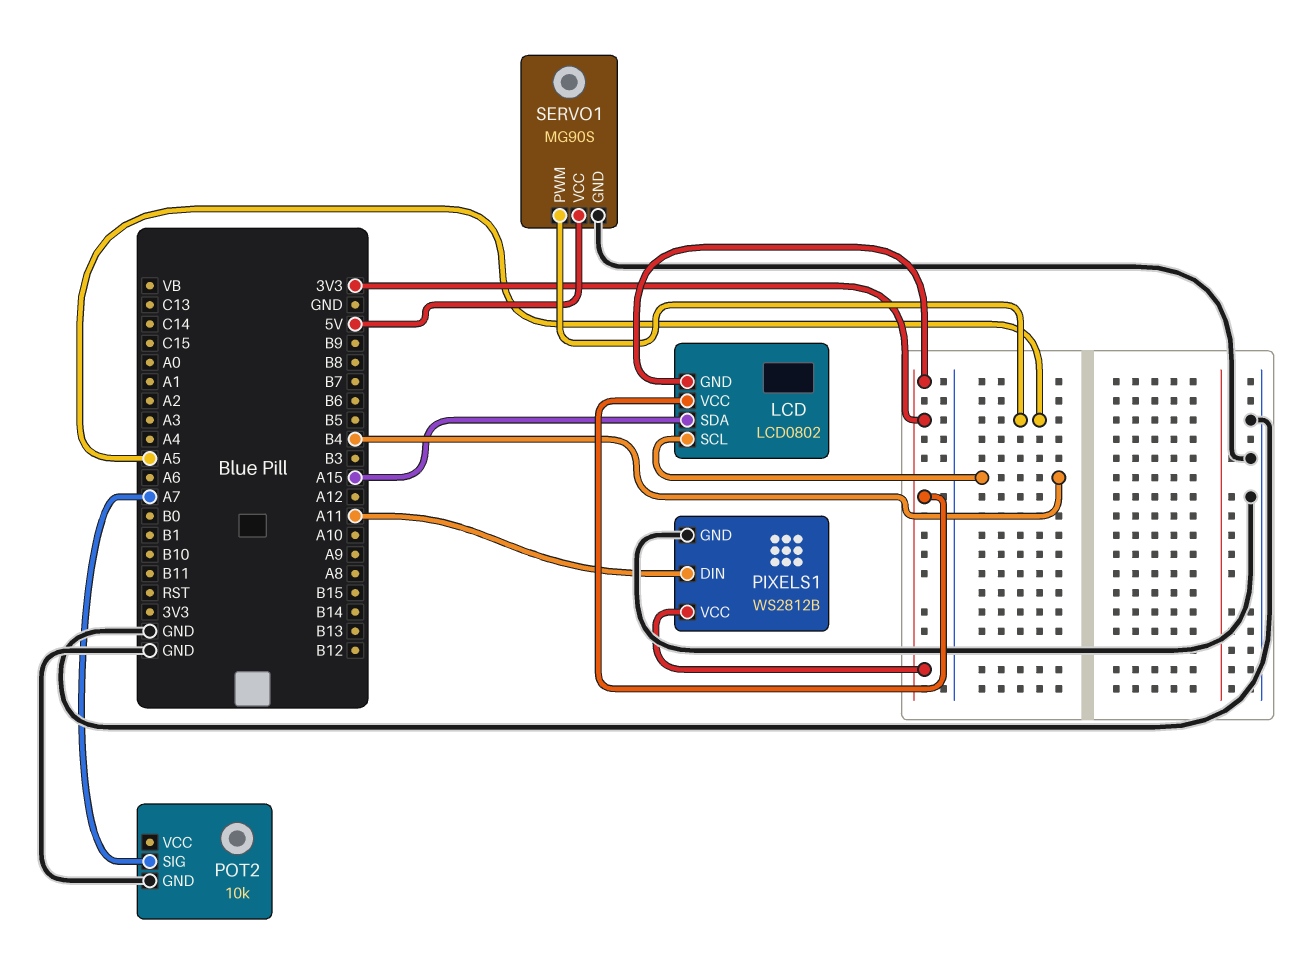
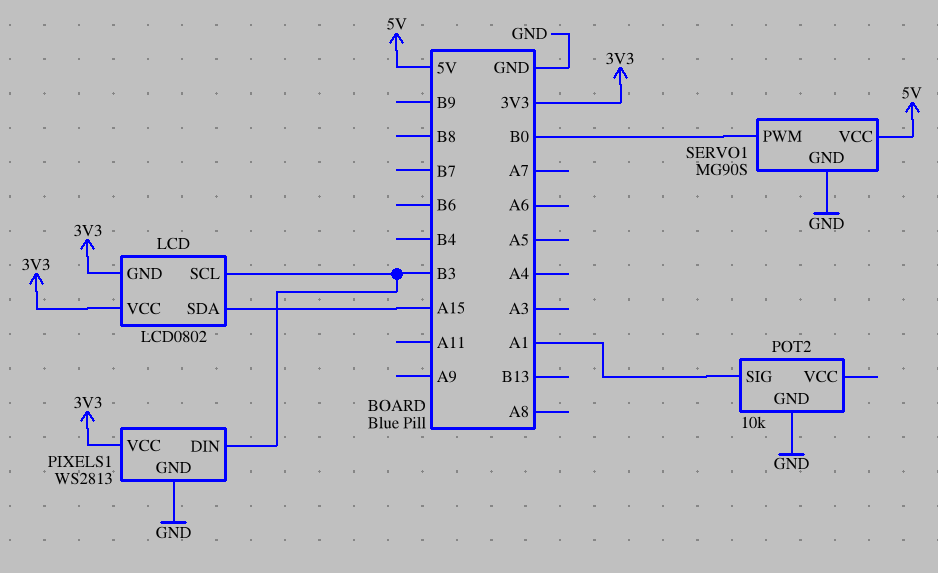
LCD pin SCL: B4 -> B3
PIXELS1: WS2812B -> WS2813
PIXELS1 pin DIN: A11 -> B3
POT2 pin SIG: A7 -> A1
SERVO1 pin PWM: A5 -> B0

